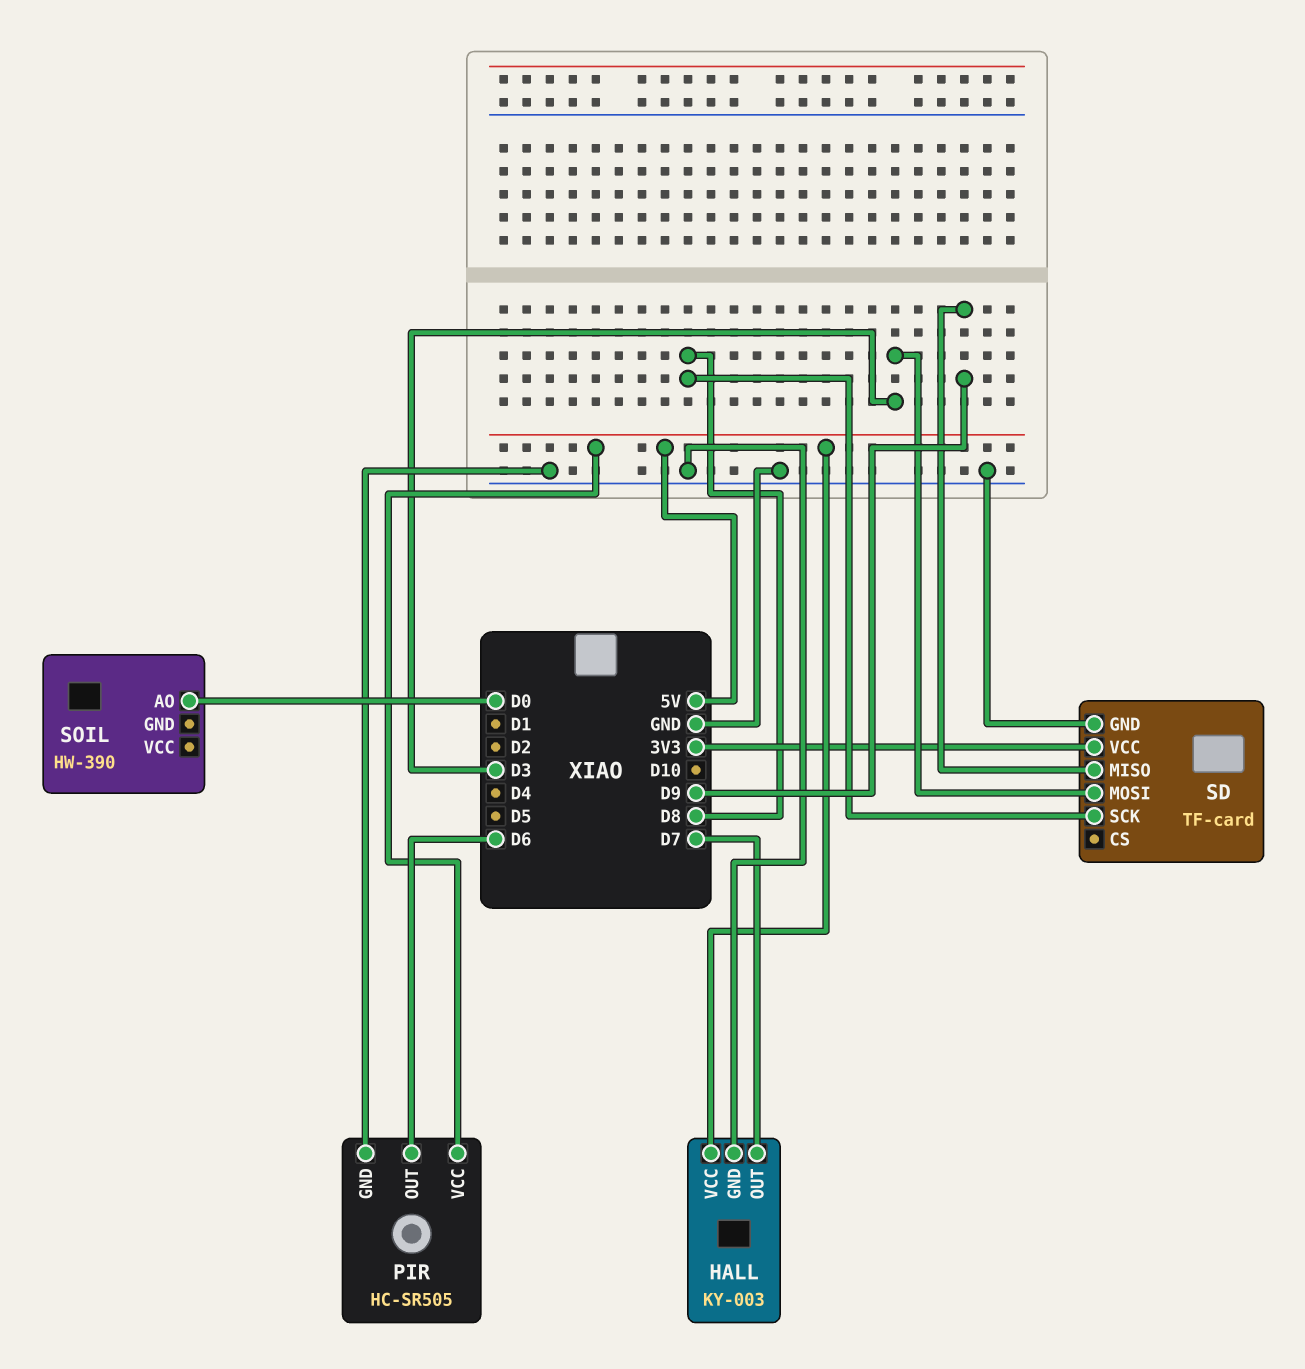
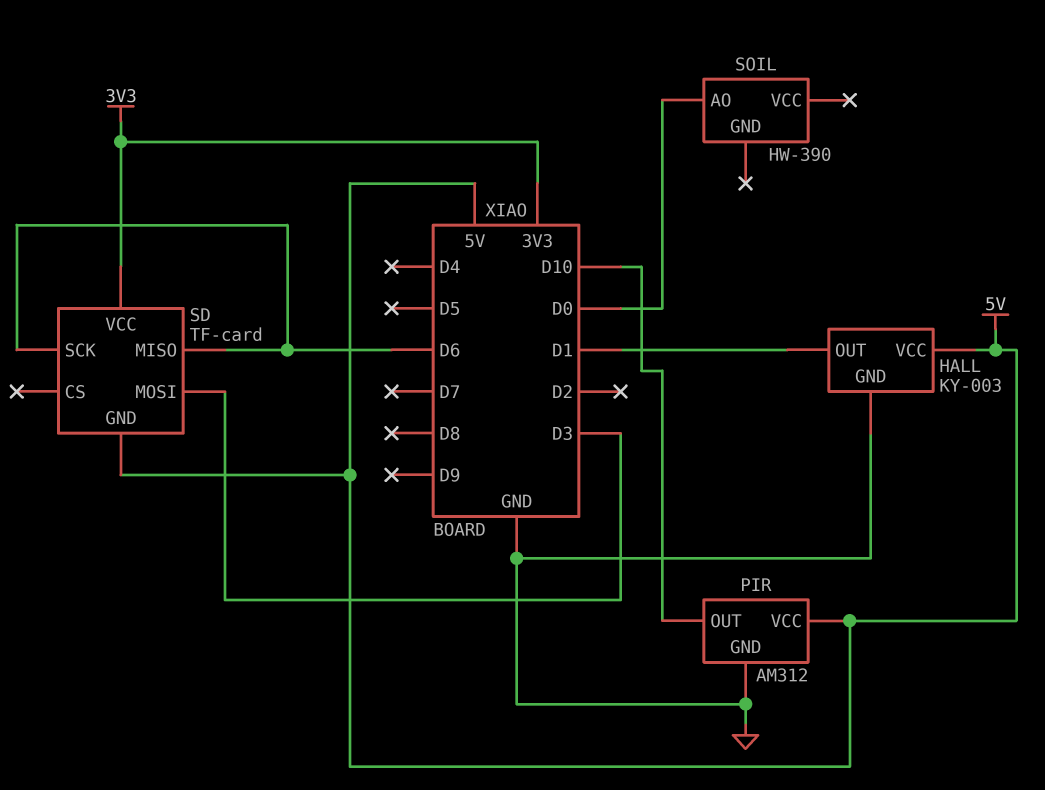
HALL pin OUT: D7 -> D1
PIR: HC-SR505 -> AM312
PIR pin OUT: D6 -> D10
SD pin GND: GND -> 5V
SD pin MISO: D9 -> D6
SD pin SCK: D8 -> D6

